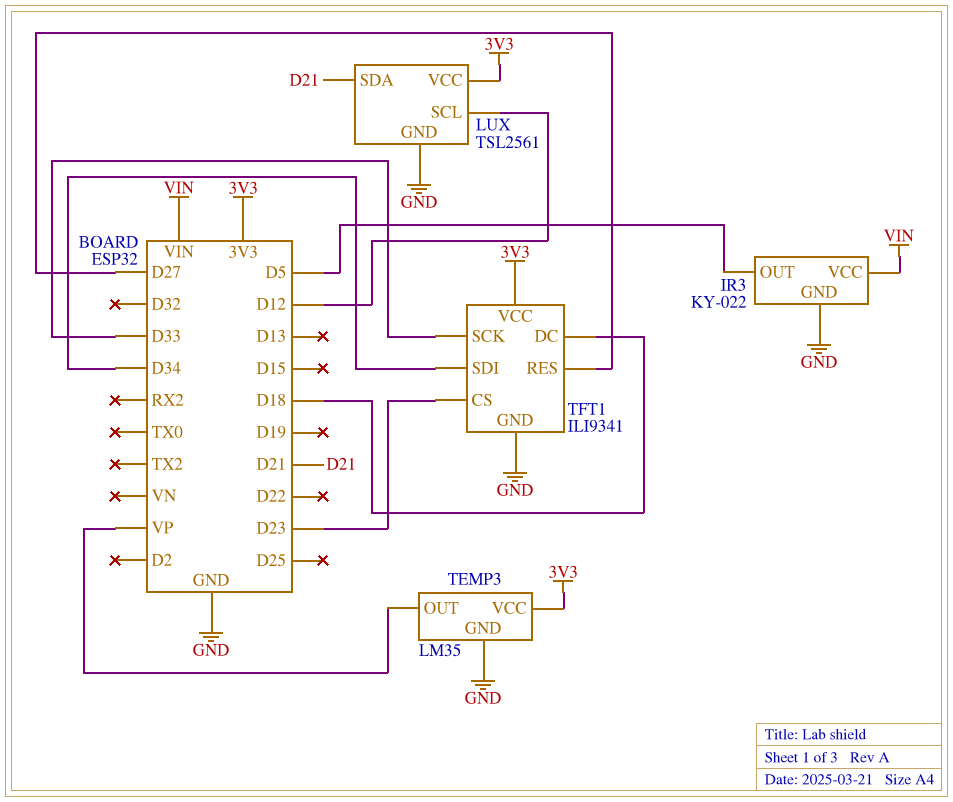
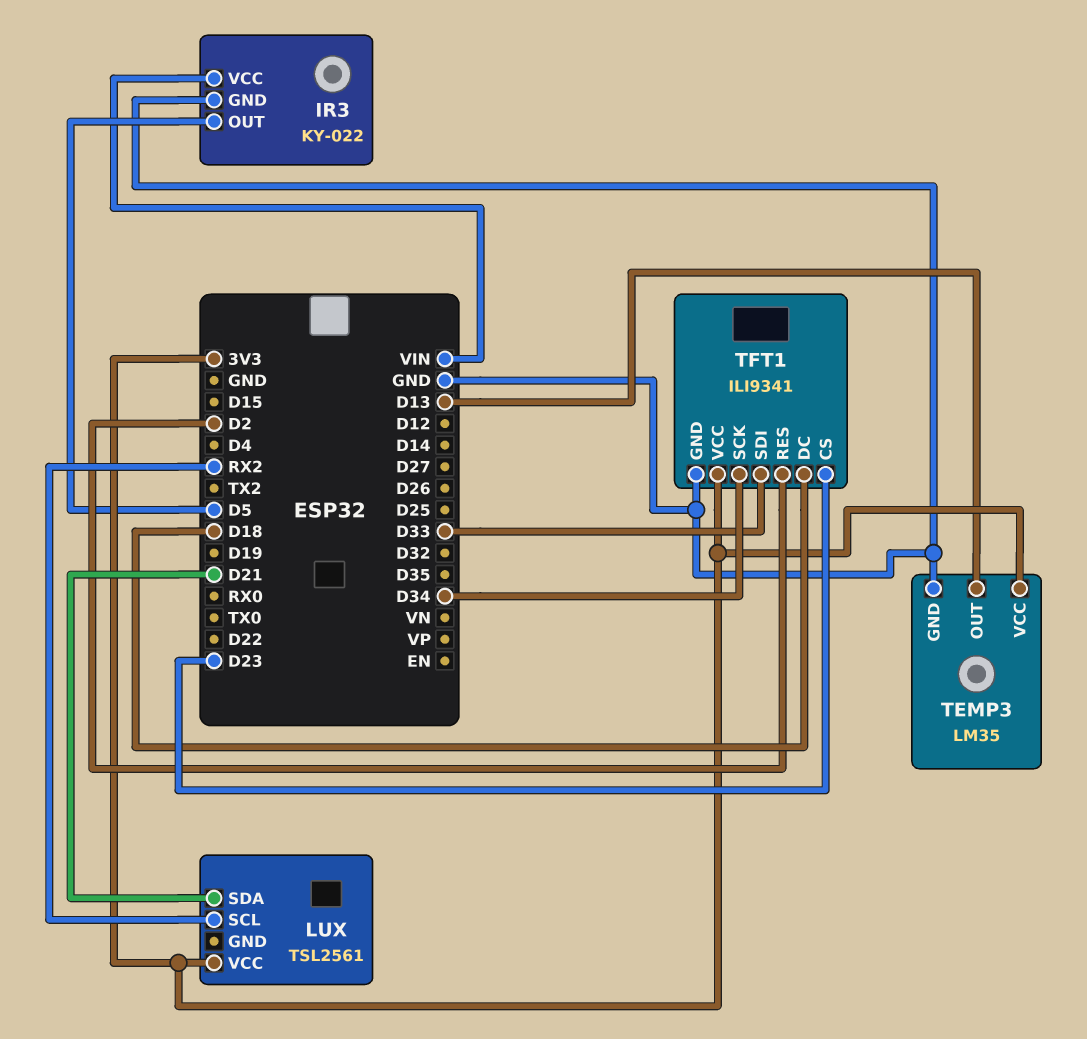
LUX pin GND: GND -> none
LUX pin SCL: D12 -> RX2
TEMP3 pin OUT: VP -> D13
TFT1 pin RES: D27 -> D2
TFT1 pin SCK: D33 -> D34
TFT1 pin SDI: D34 -> D33

